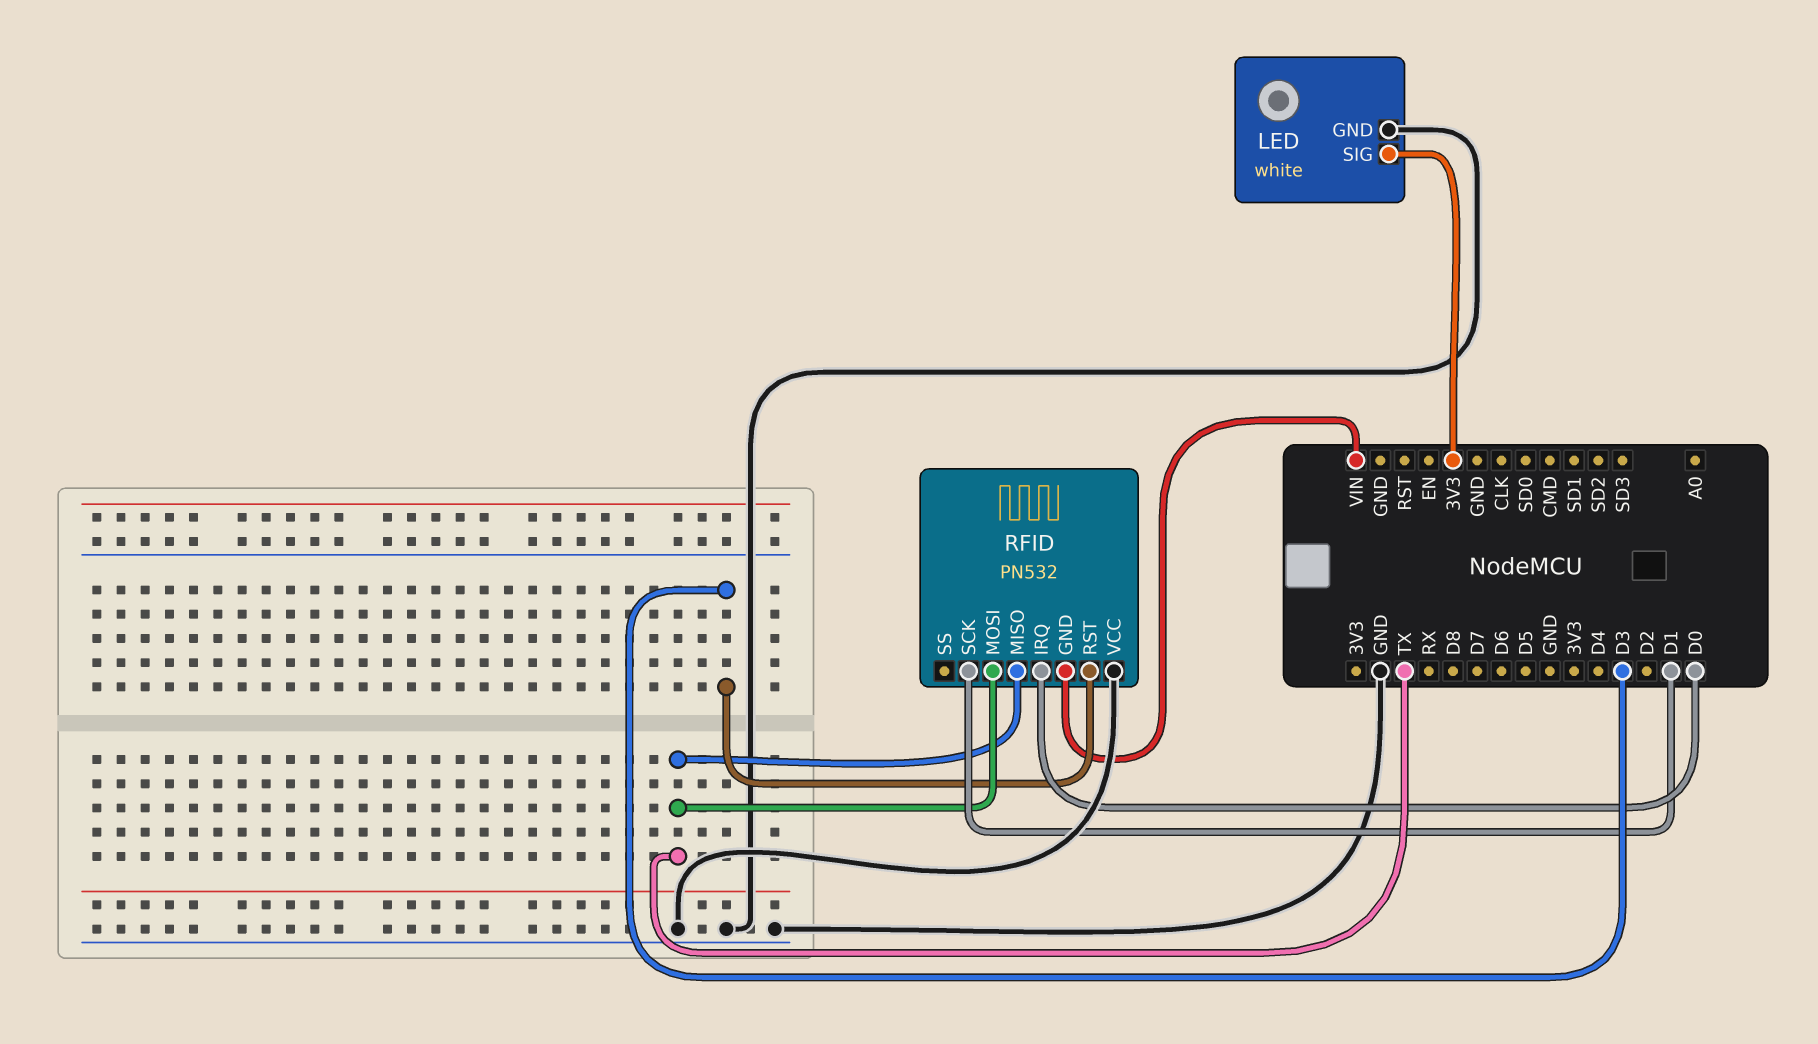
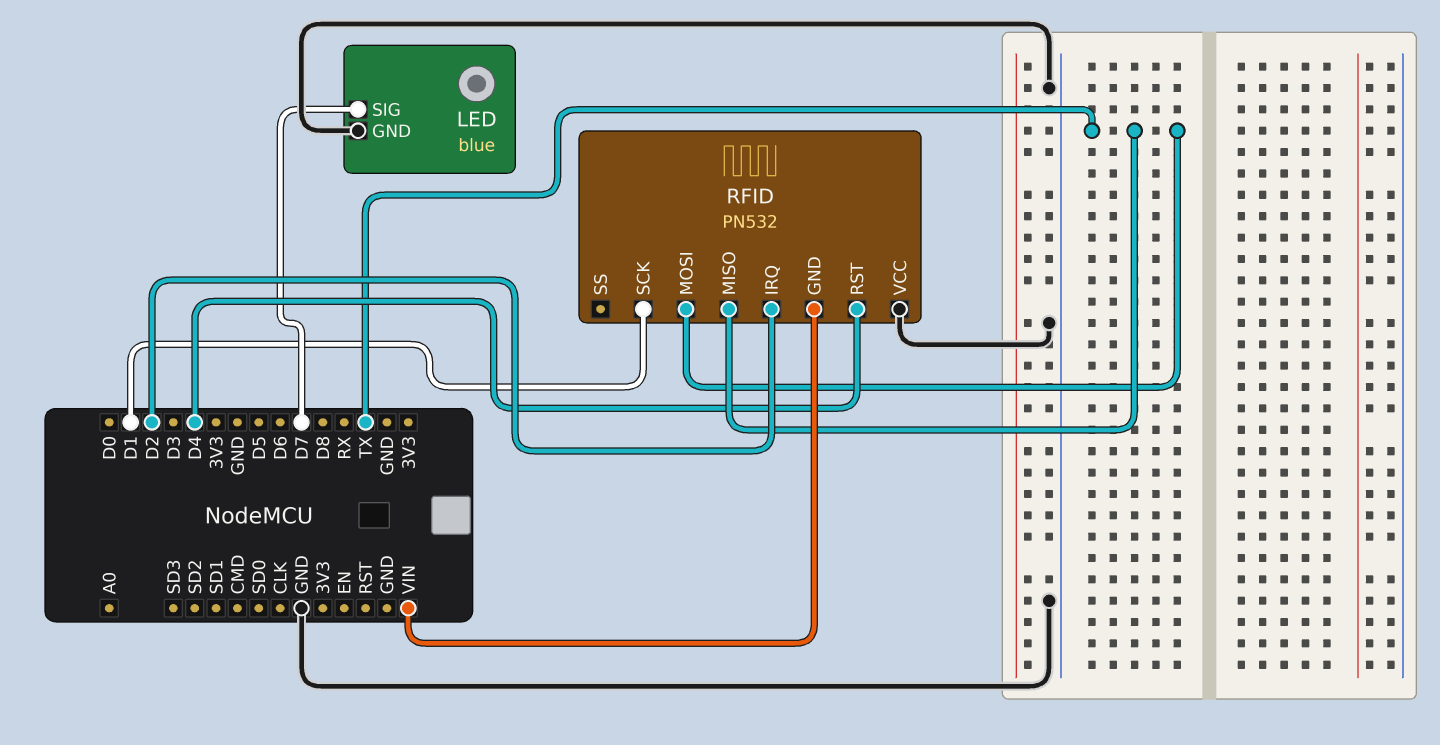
LED: white -> blue
LED pin SIG: 3V3 -> D7
RFID pin IRQ: D0 -> D2
RFID pin RST: D3 -> D4

